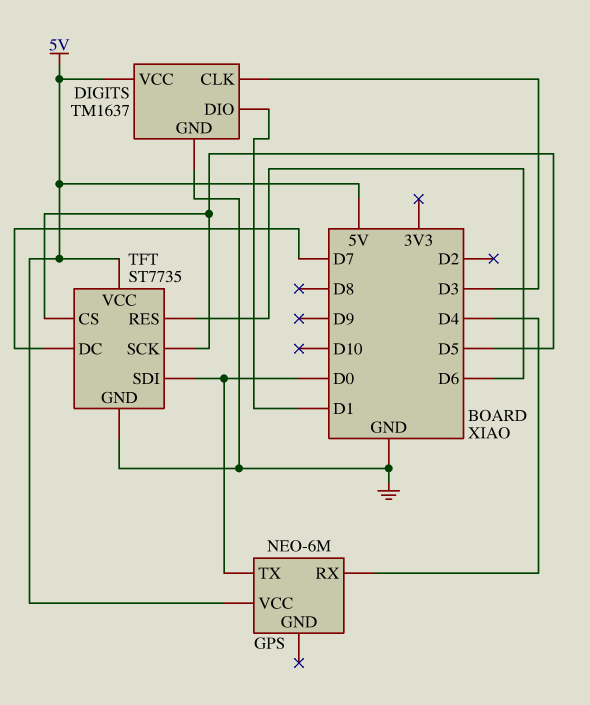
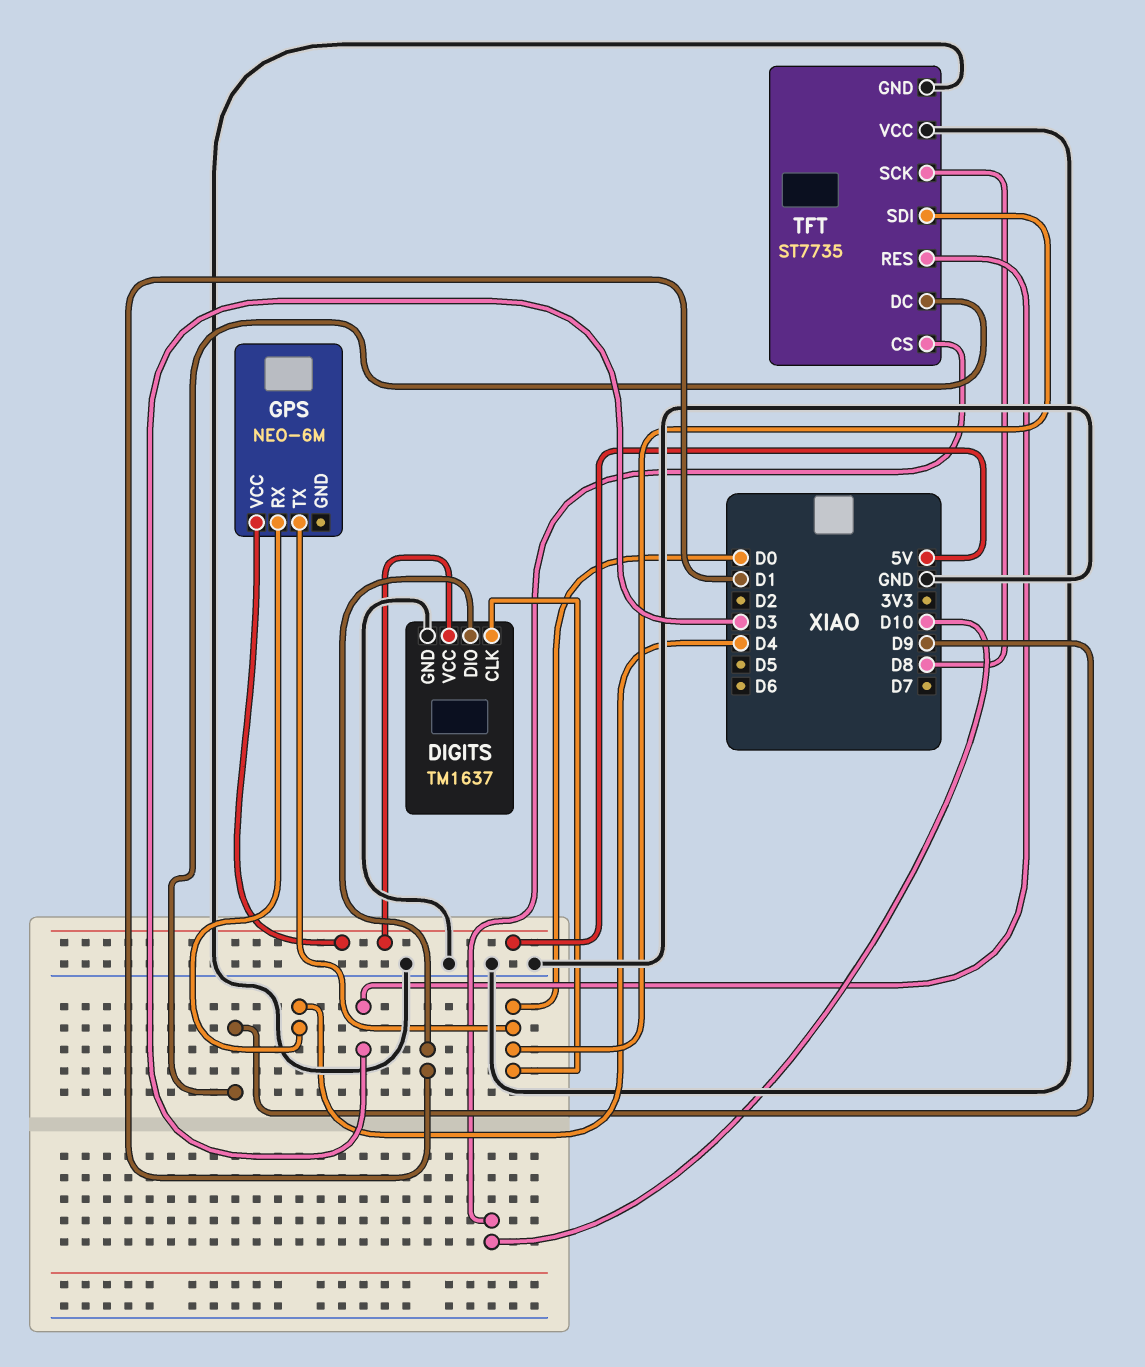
DIGITS pin CLK: D3 -> D0
TFT pin CS: D5 -> D10
TFT pin DC: D7 -> D9
TFT pin RES: D6 -> D3
TFT pin SCK: D5 -> D8
TFT pin VCC: 5V -> GND

